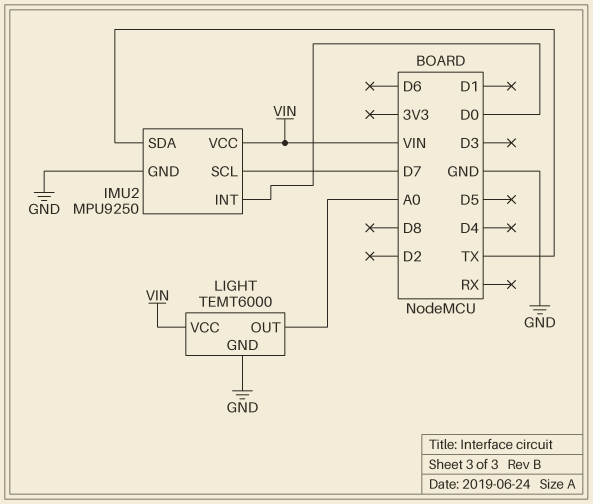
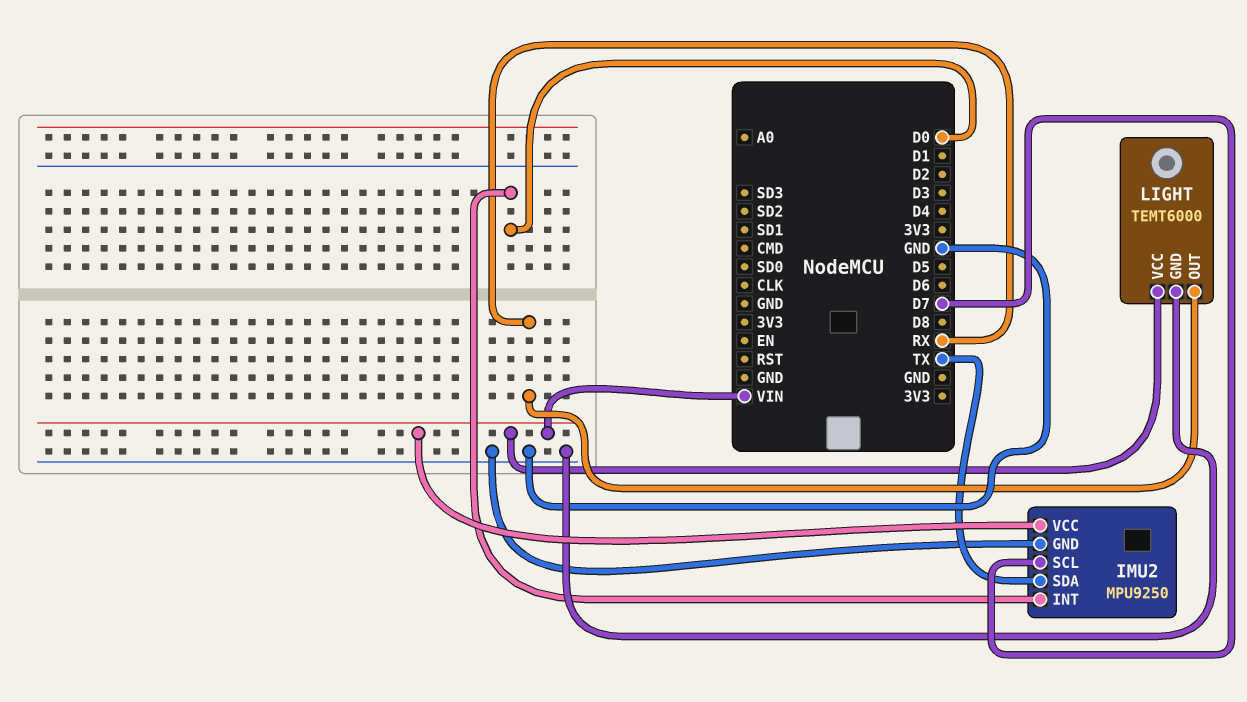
LIGHT pin OUT: A0 -> RX

